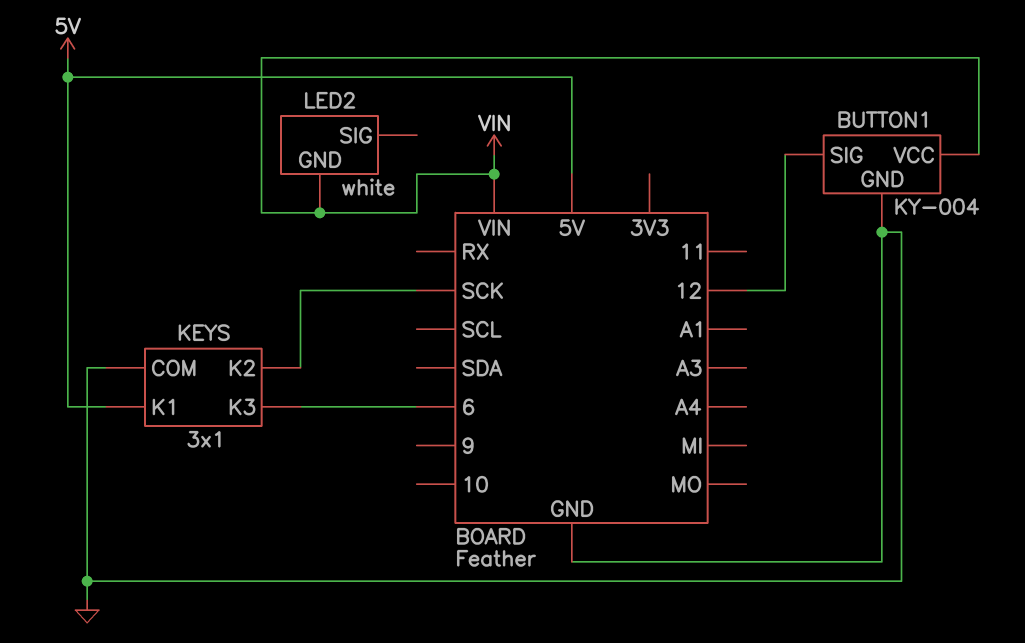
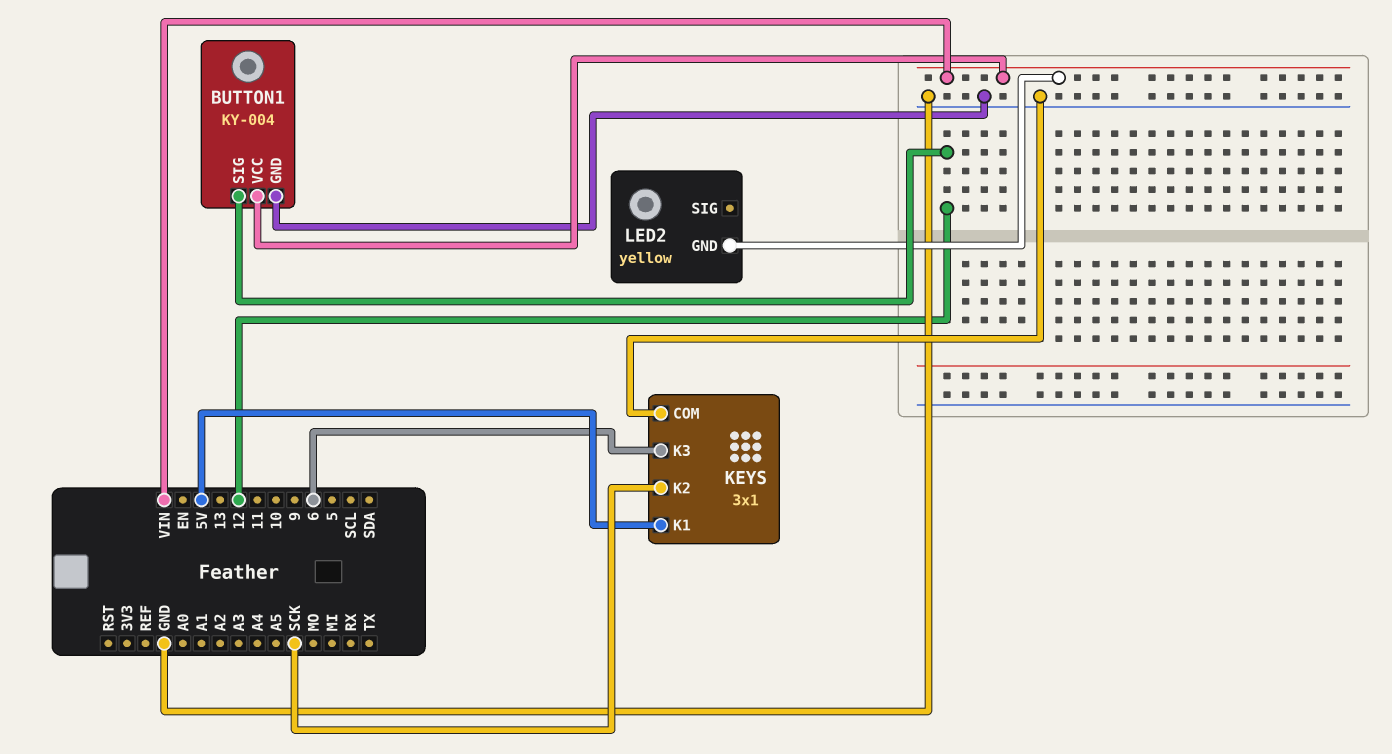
LED2: white -> yellow

